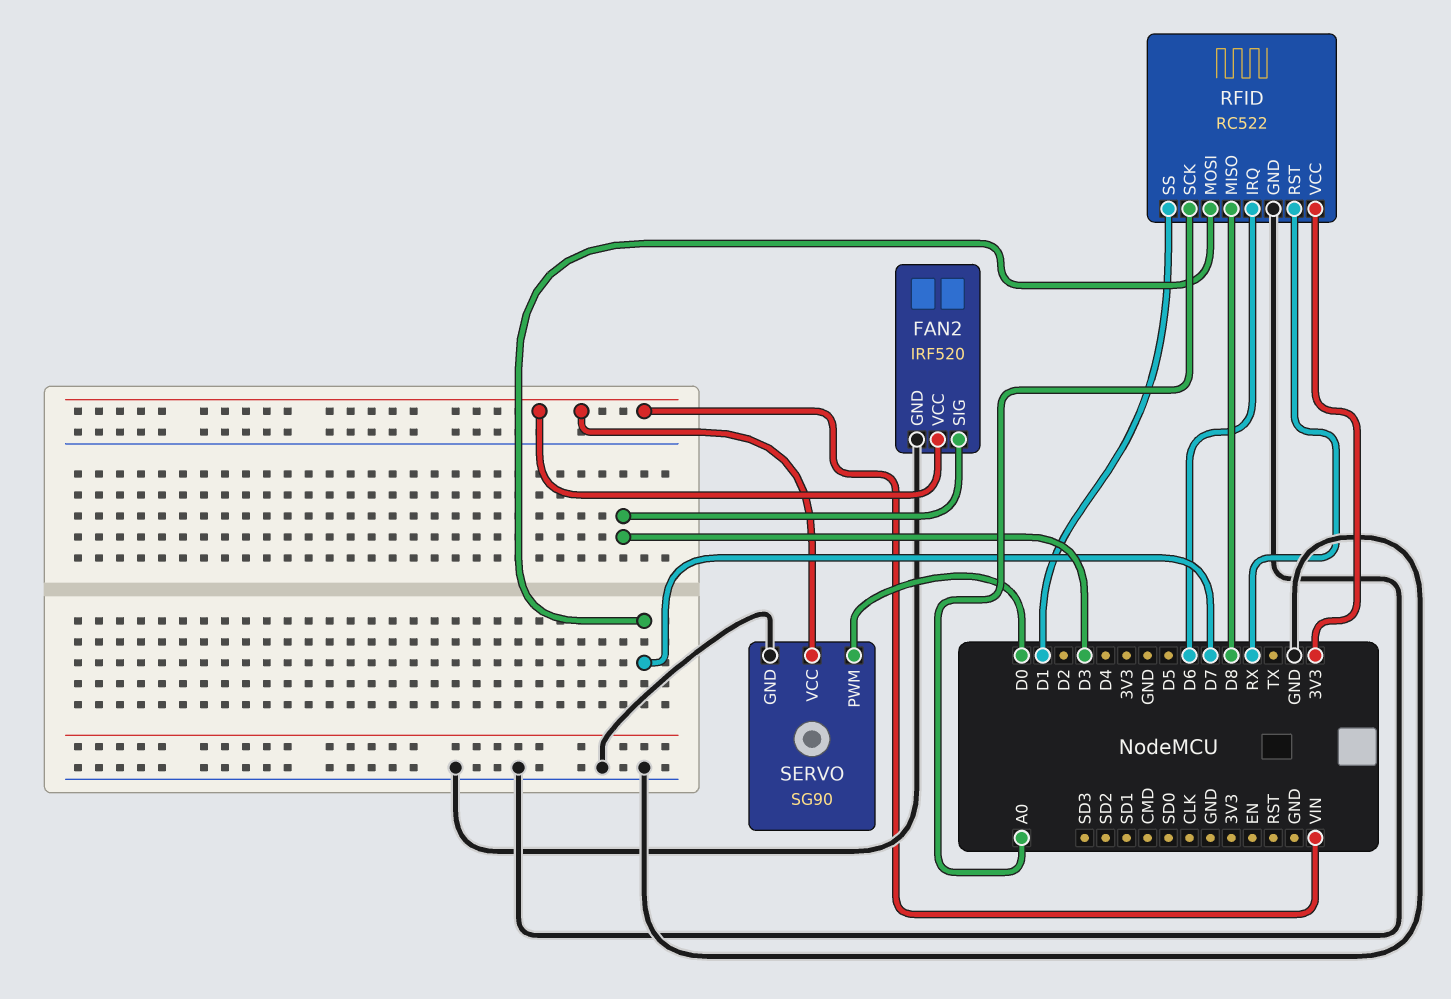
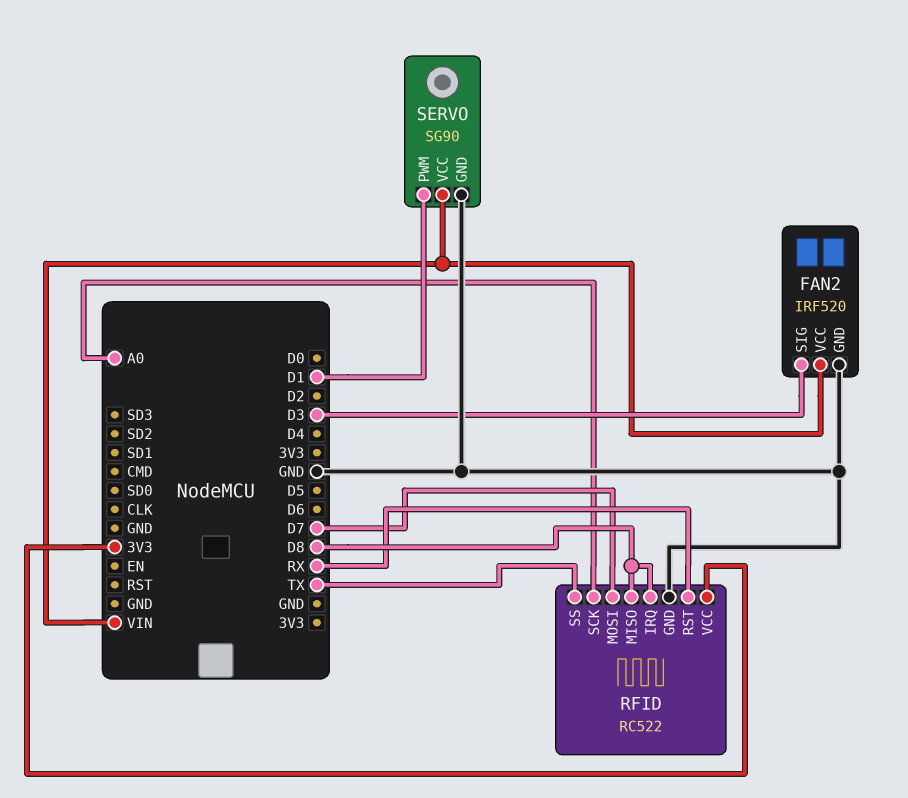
RFID pin IRQ: D6 -> D8
RFID pin SS: D1 -> TX
SERVO pin PWM: D0 -> D1

